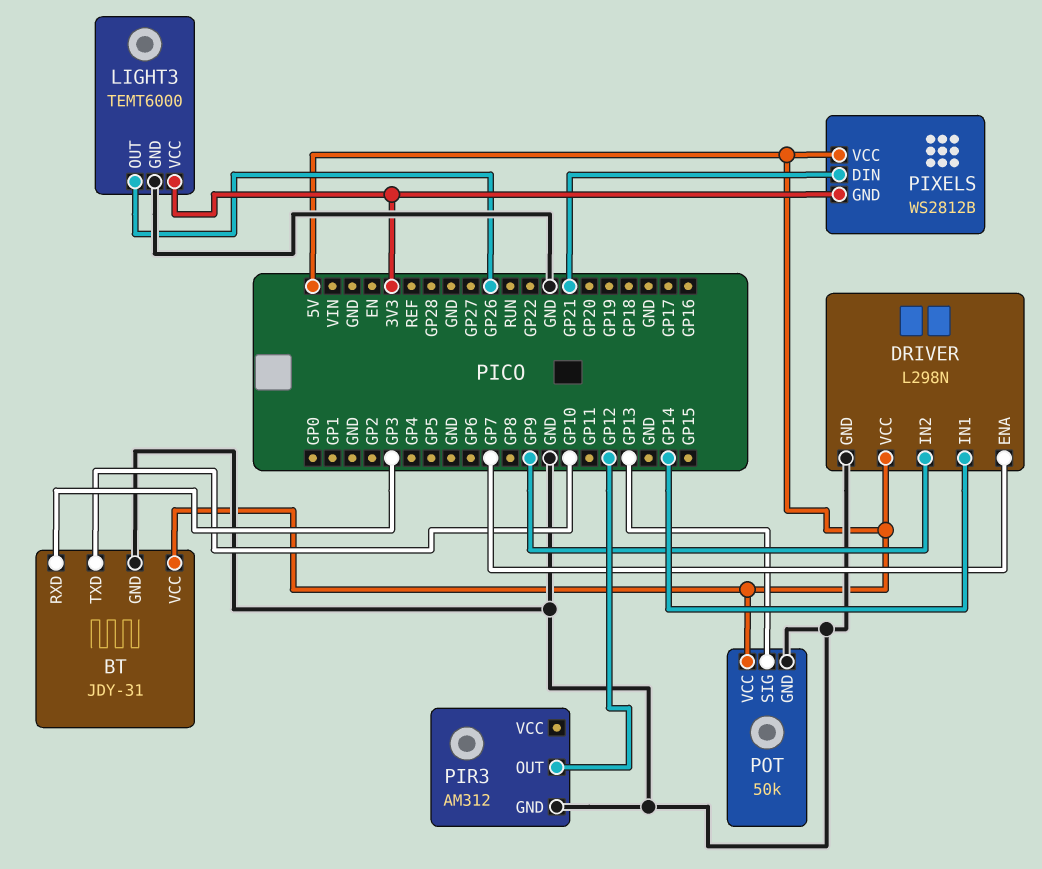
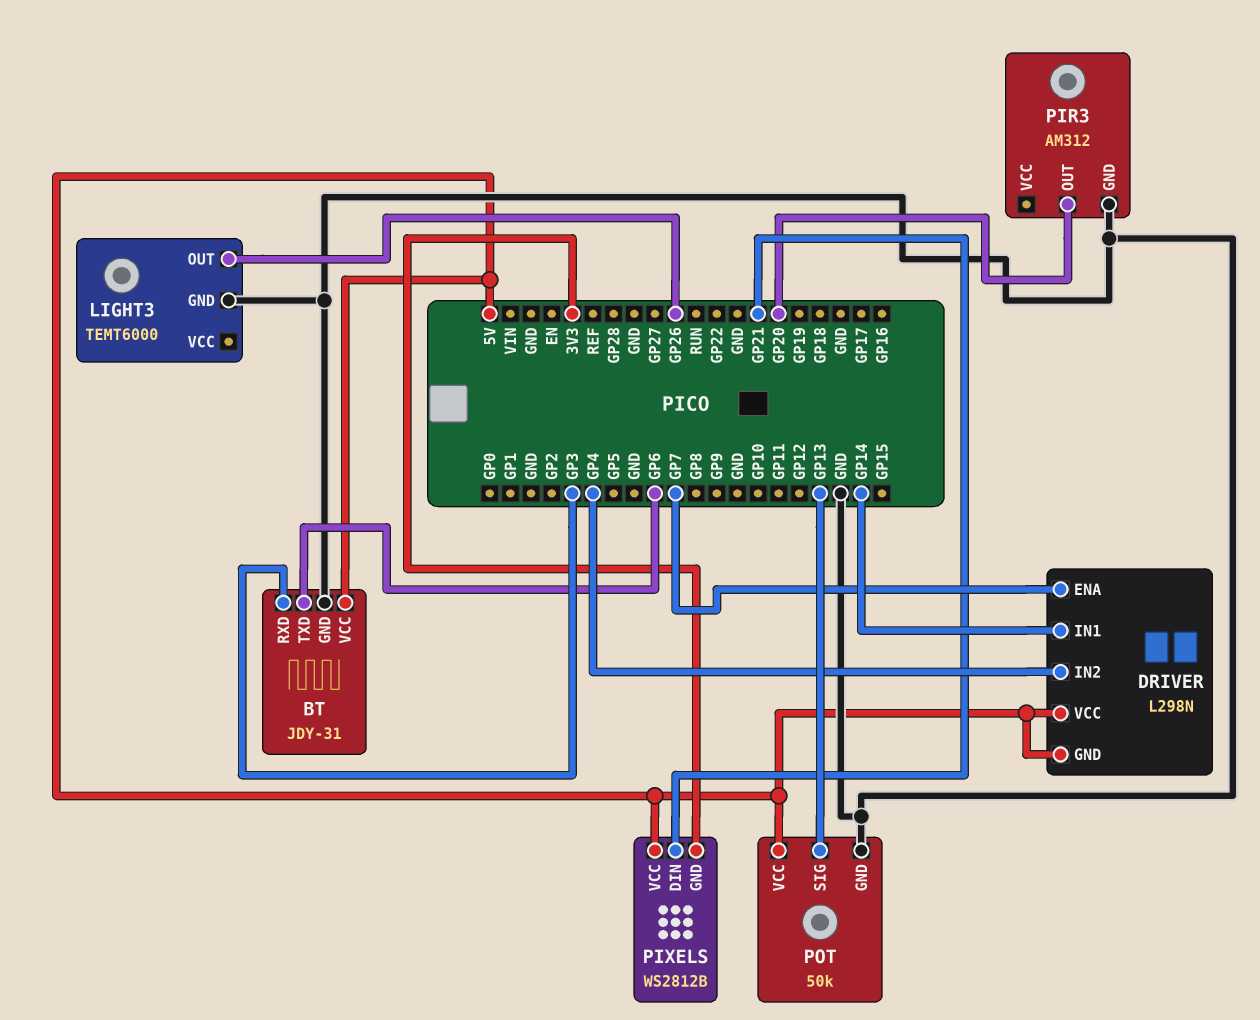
BT pin TXD: GP10 -> GP6
DRIVER pin GND: GND -> 5V
DRIVER pin IN2: GP9 -> GP4
LIGHT3 pin VCC: 3V3 -> none
PIR3 pin OUT: GP12 -> GP20

